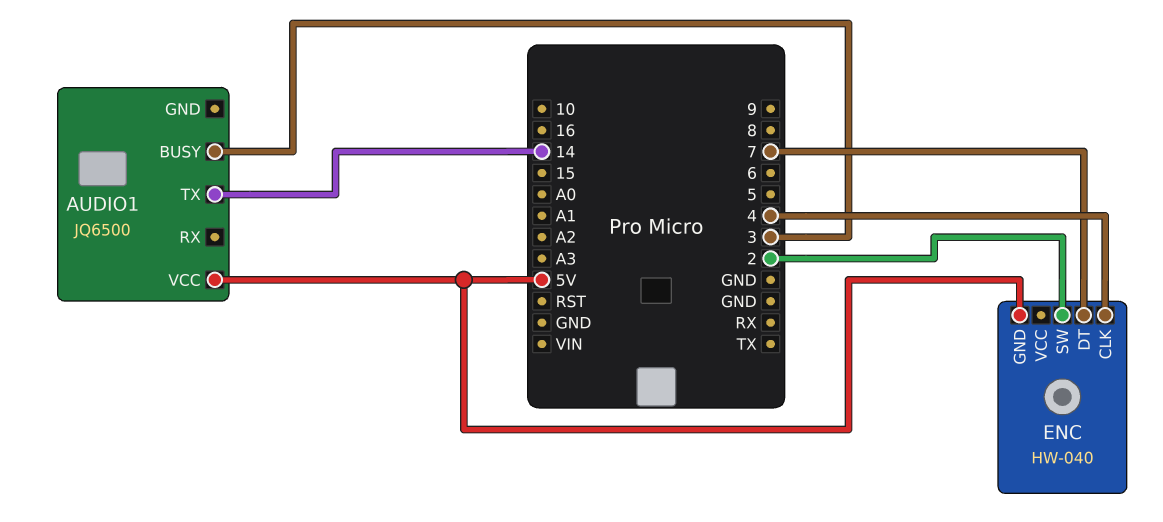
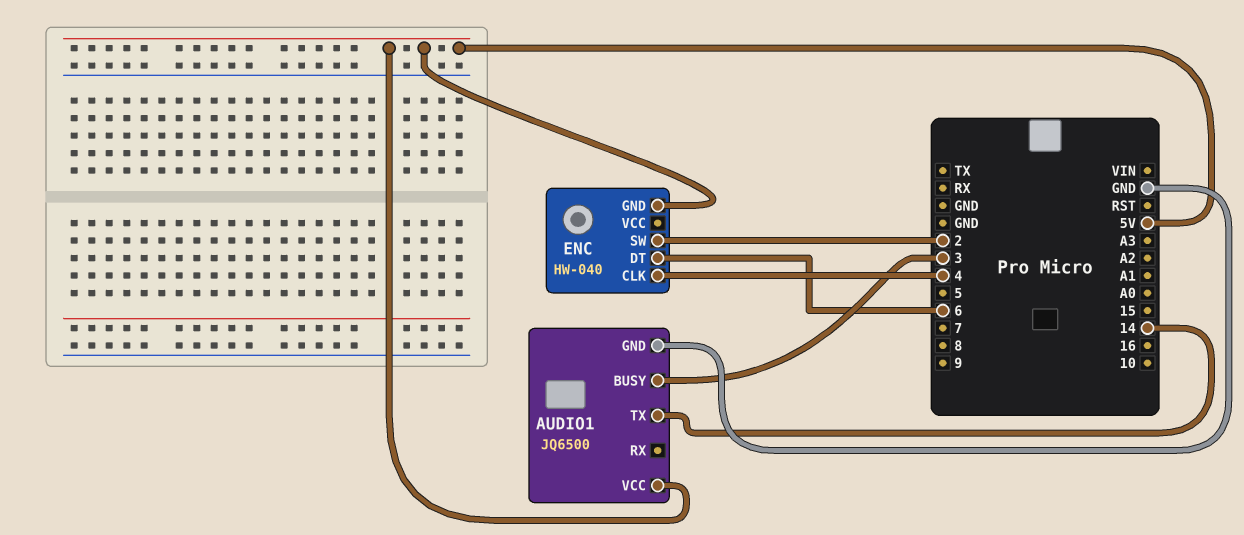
AUDIO1 pin GND: none -> GND
ENC pin DT: 7 -> 6

